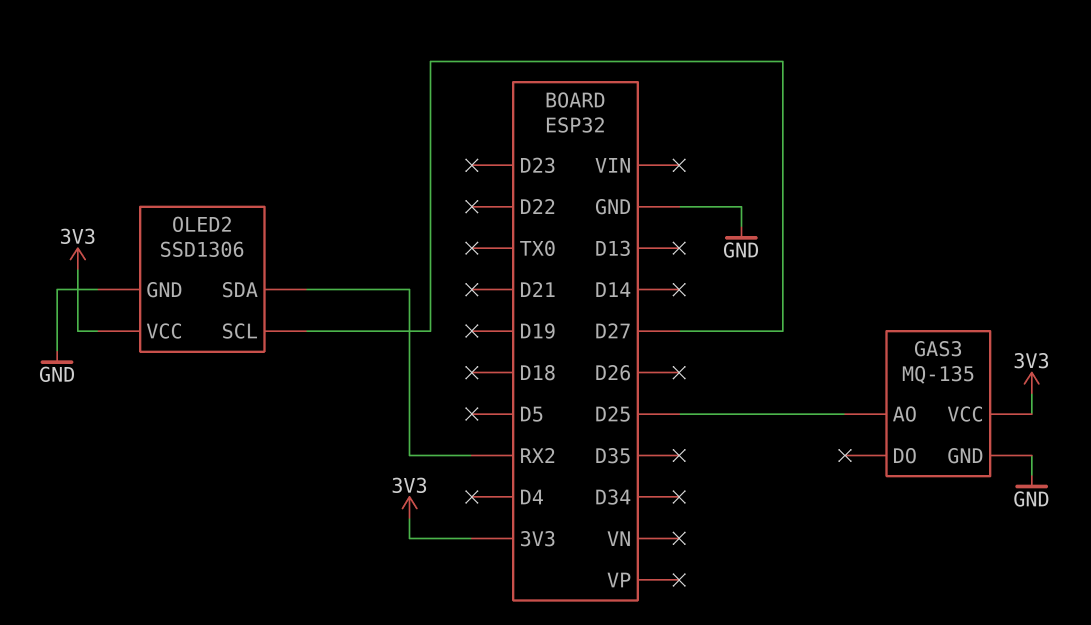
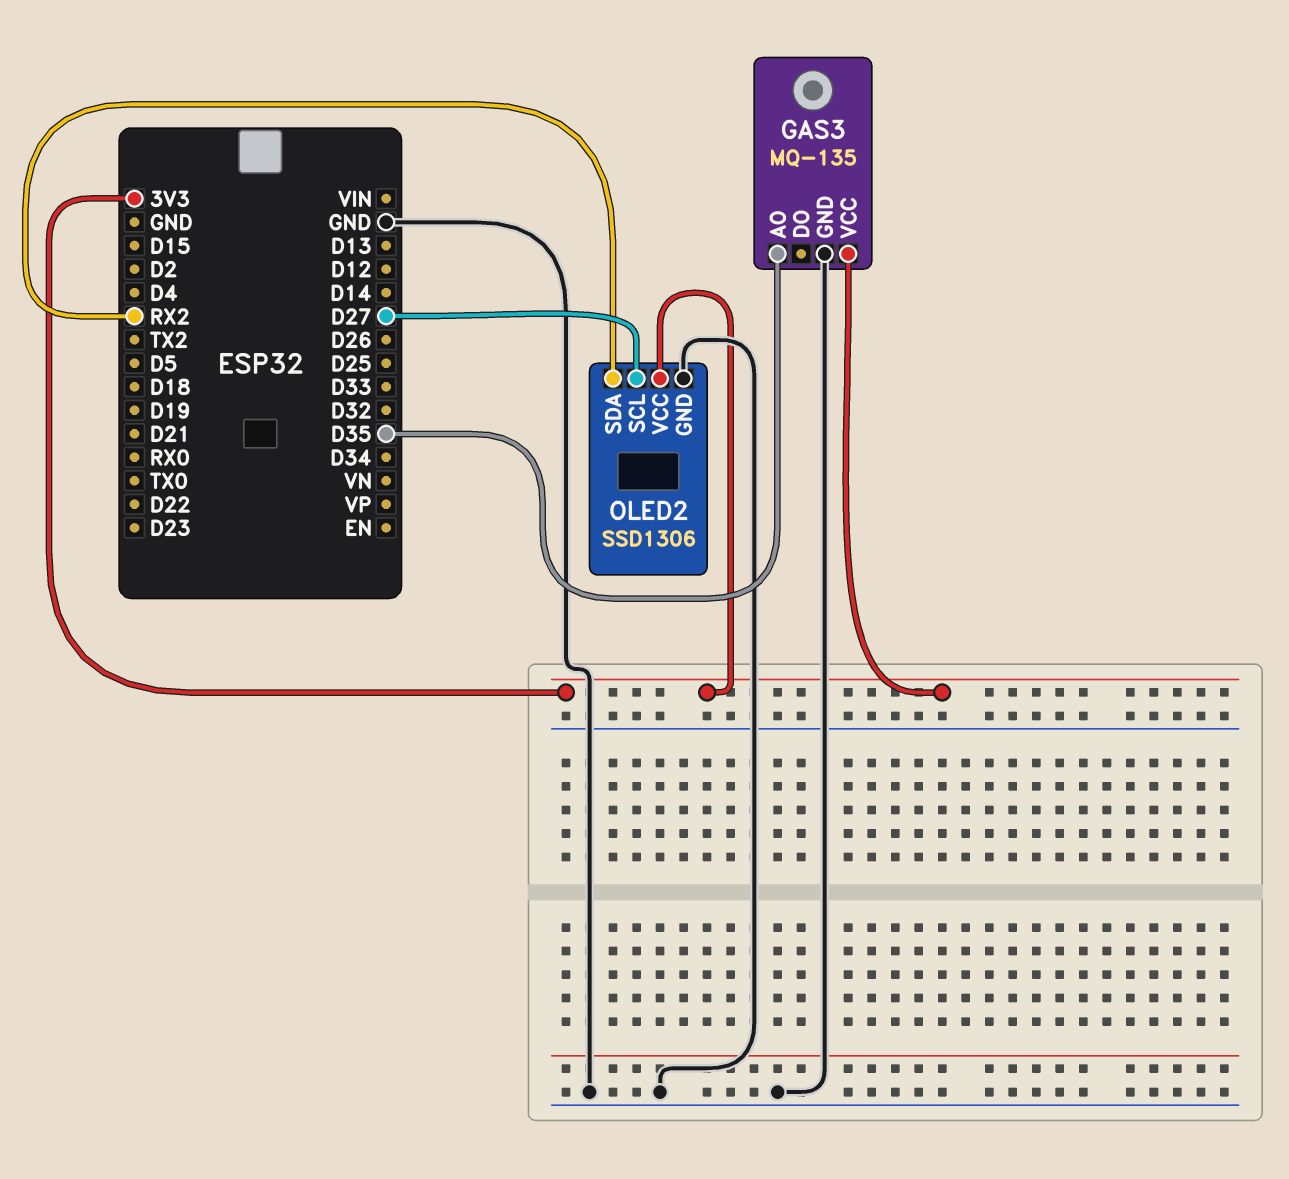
GAS3 pin AO: D25 -> D35

